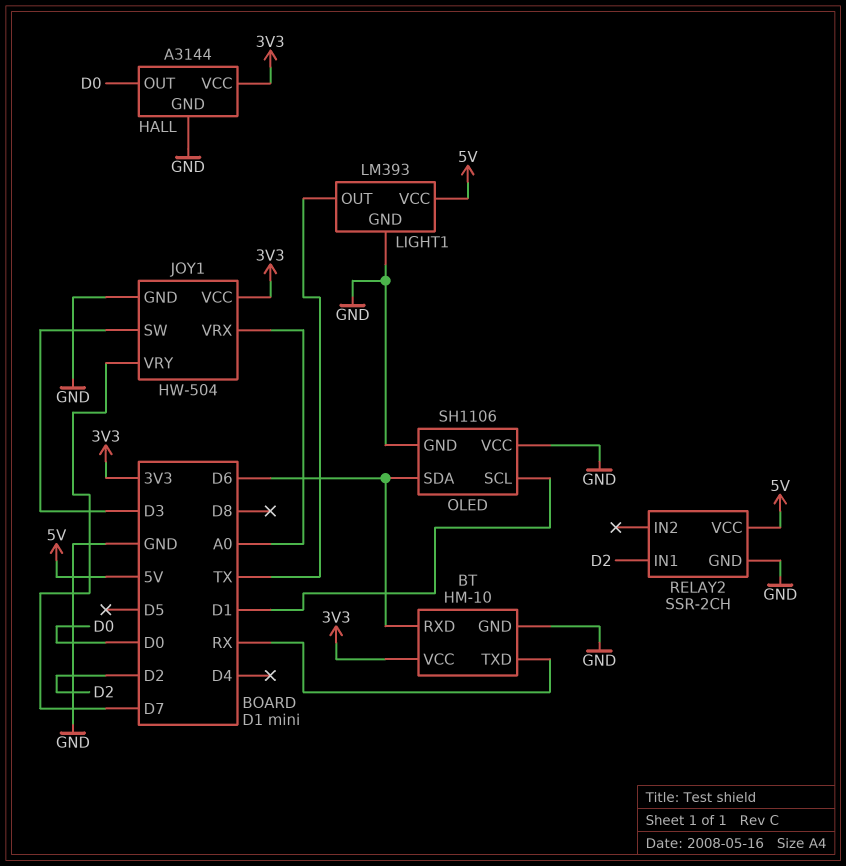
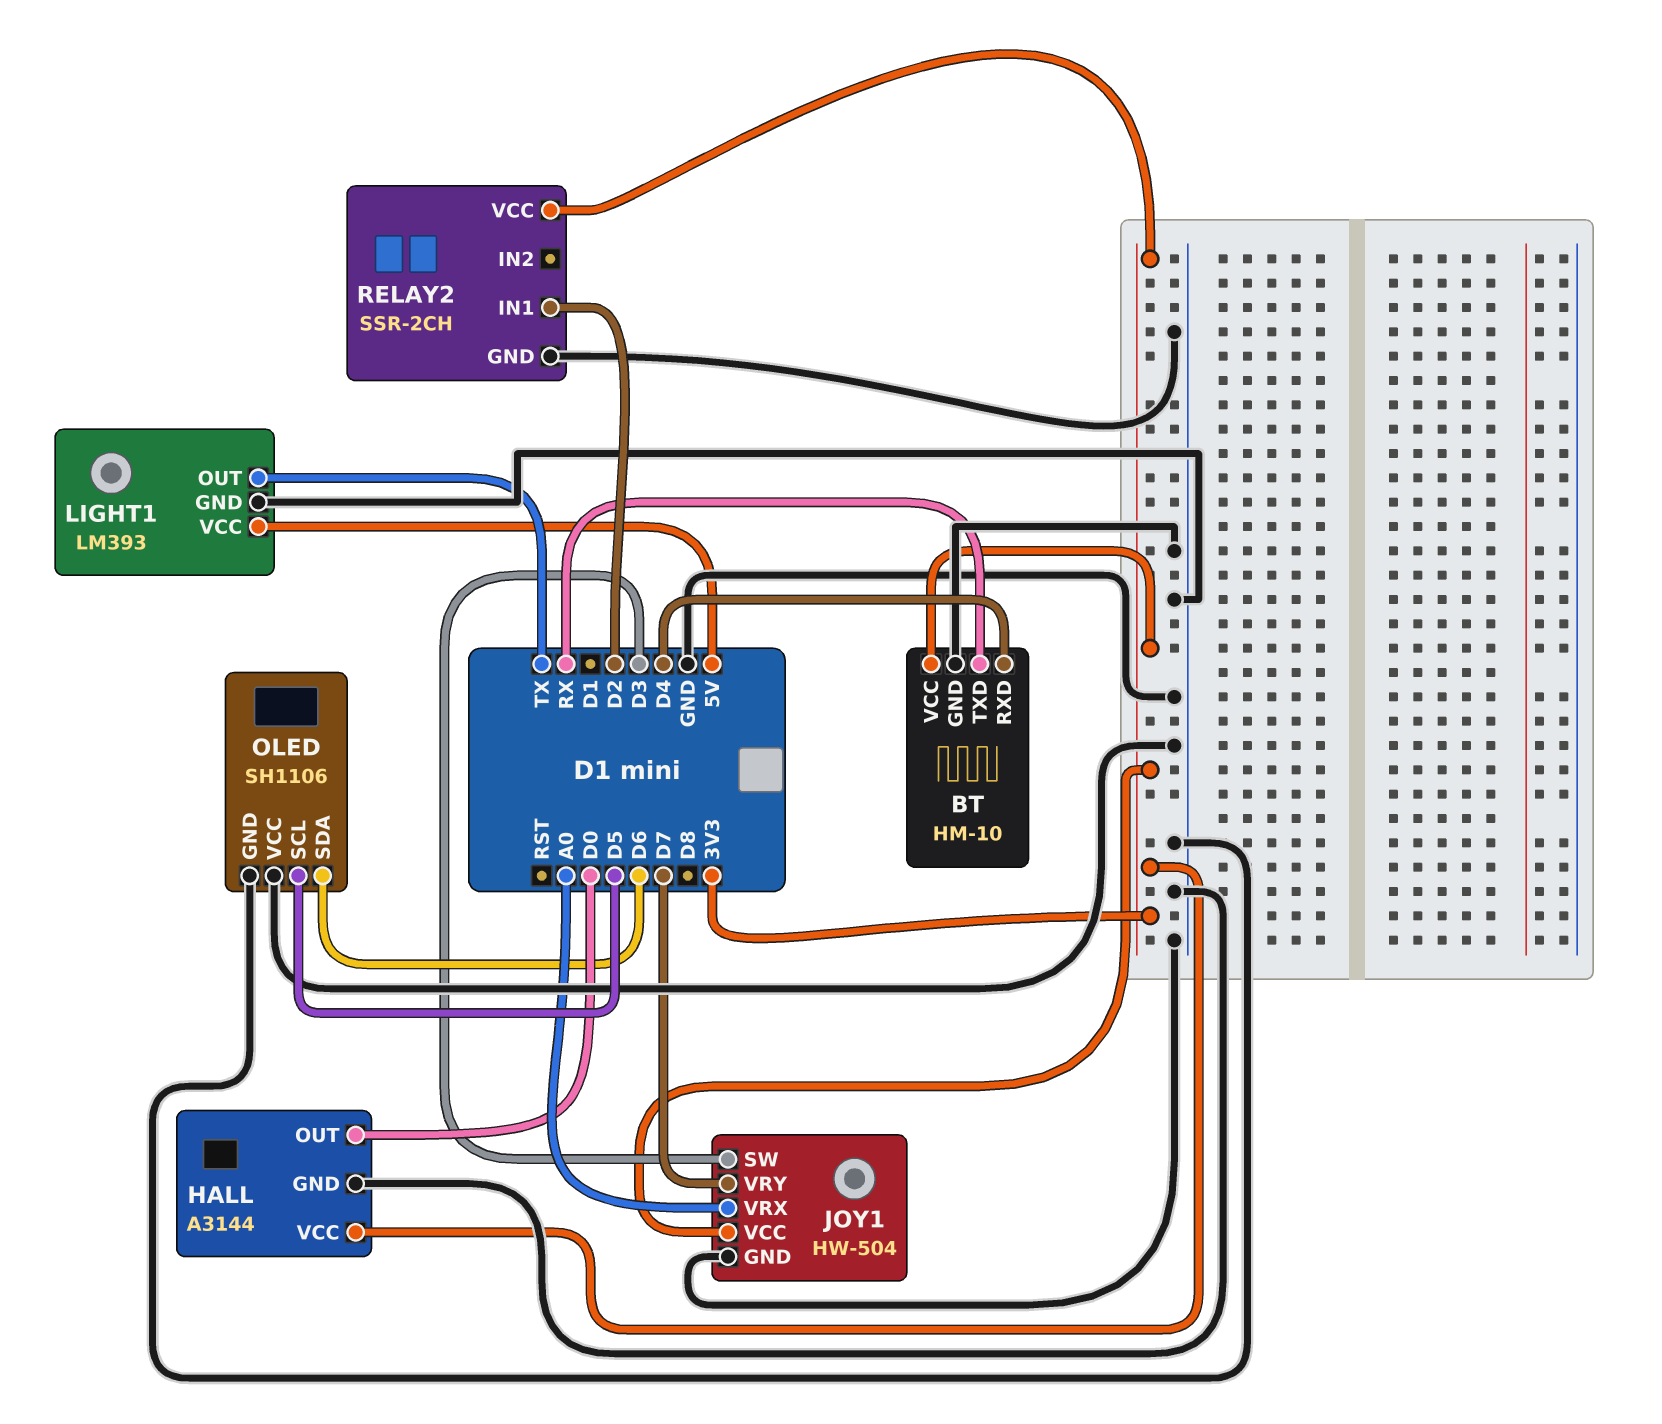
BT pin RXD: D6 -> D4
OLED pin SCL: D1 -> D5
RELAY2 pin VCC: 5V -> 3V3

